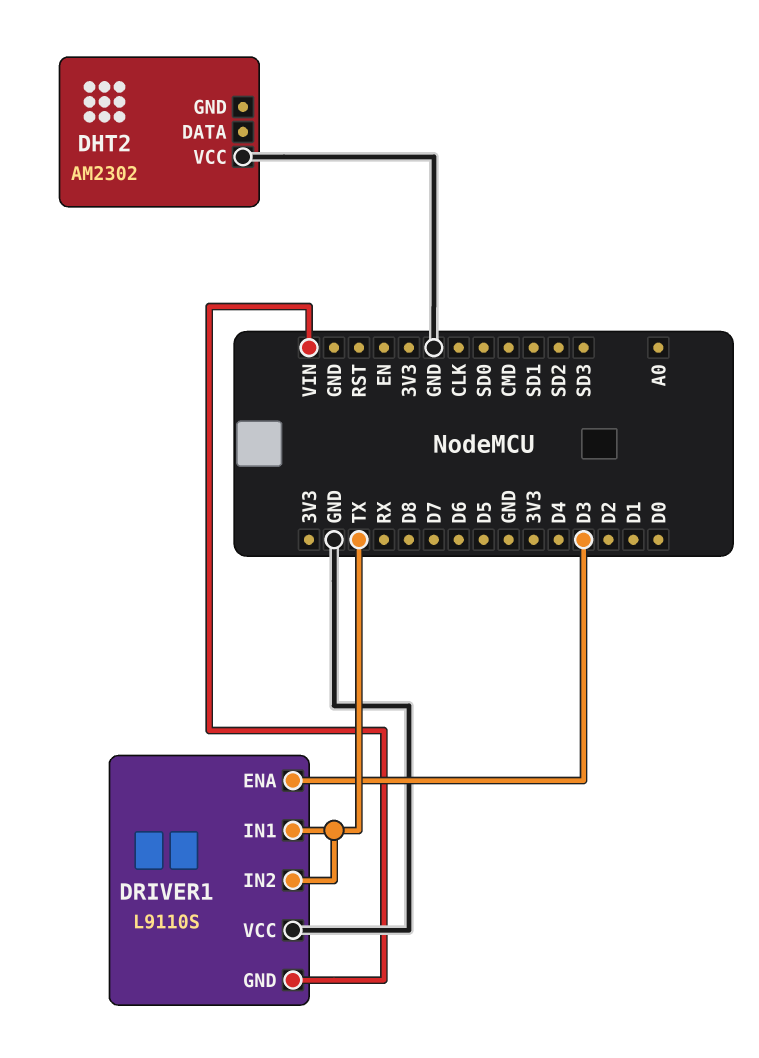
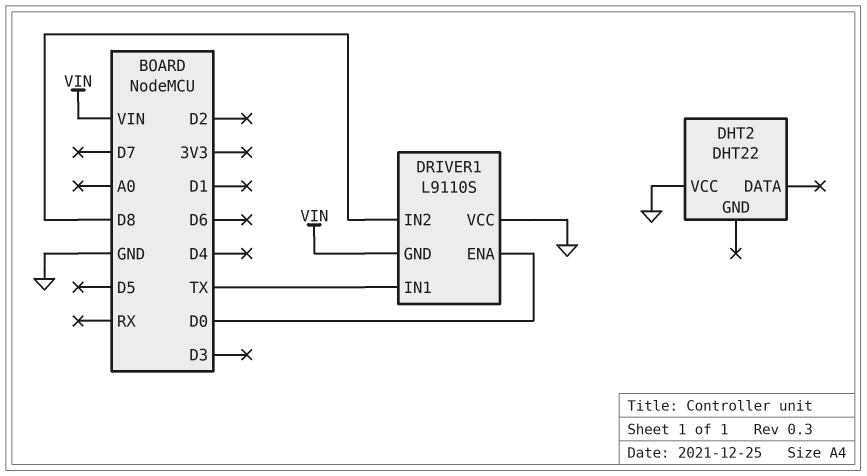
DHT2: AM2302 -> DHT22
DRIVER1 pin ENA: D3 -> D0
DRIVER1 pin IN2: TX -> D8

